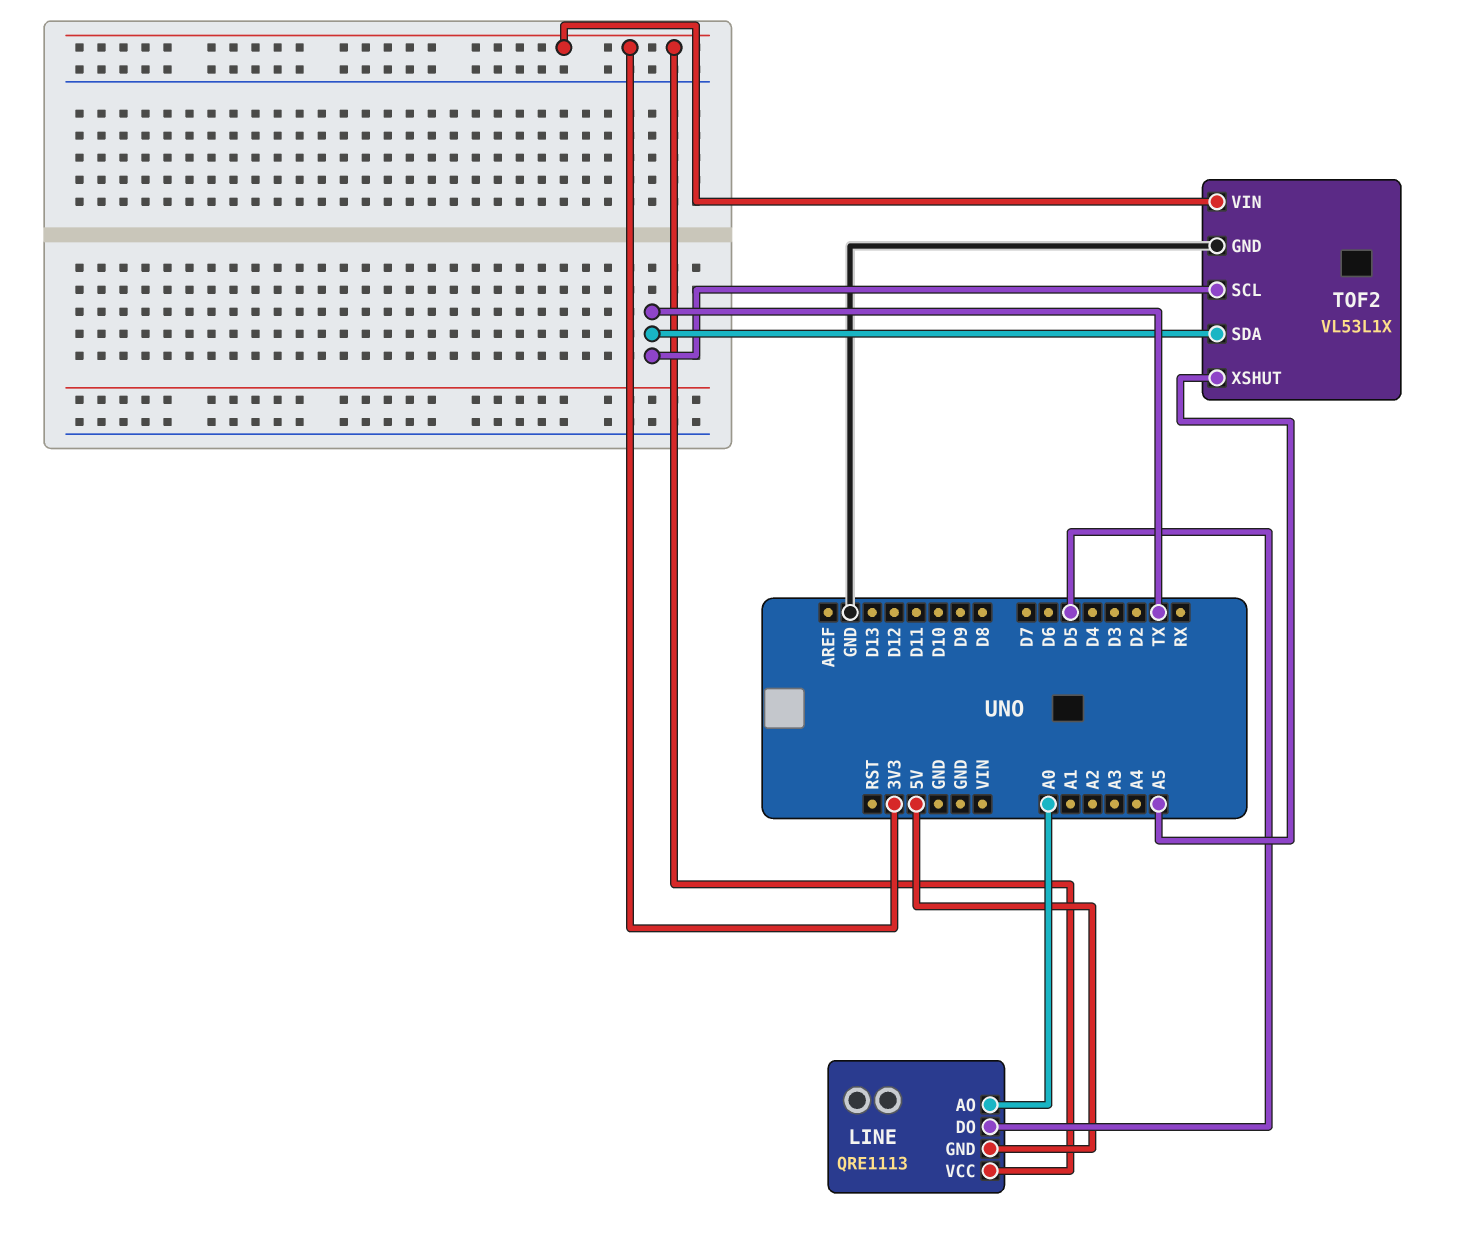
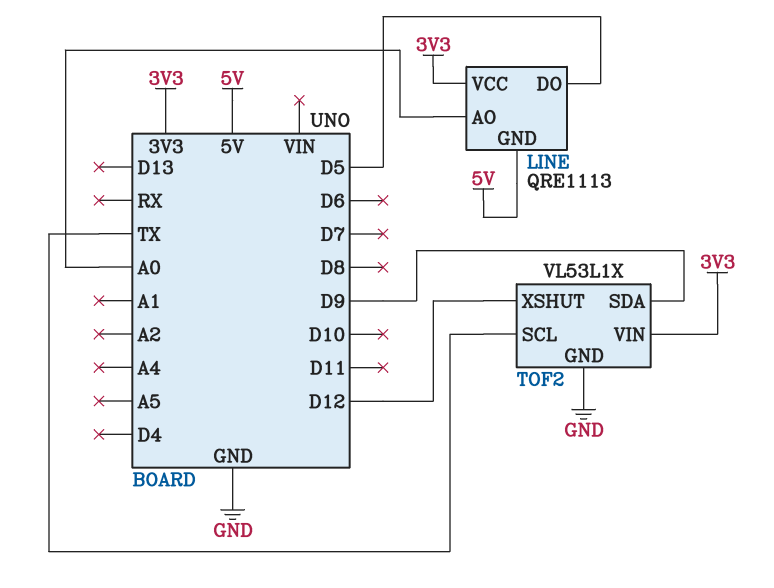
TOF2 pin SDA: TX -> D9
TOF2 pin XSHUT: A5 -> D12

